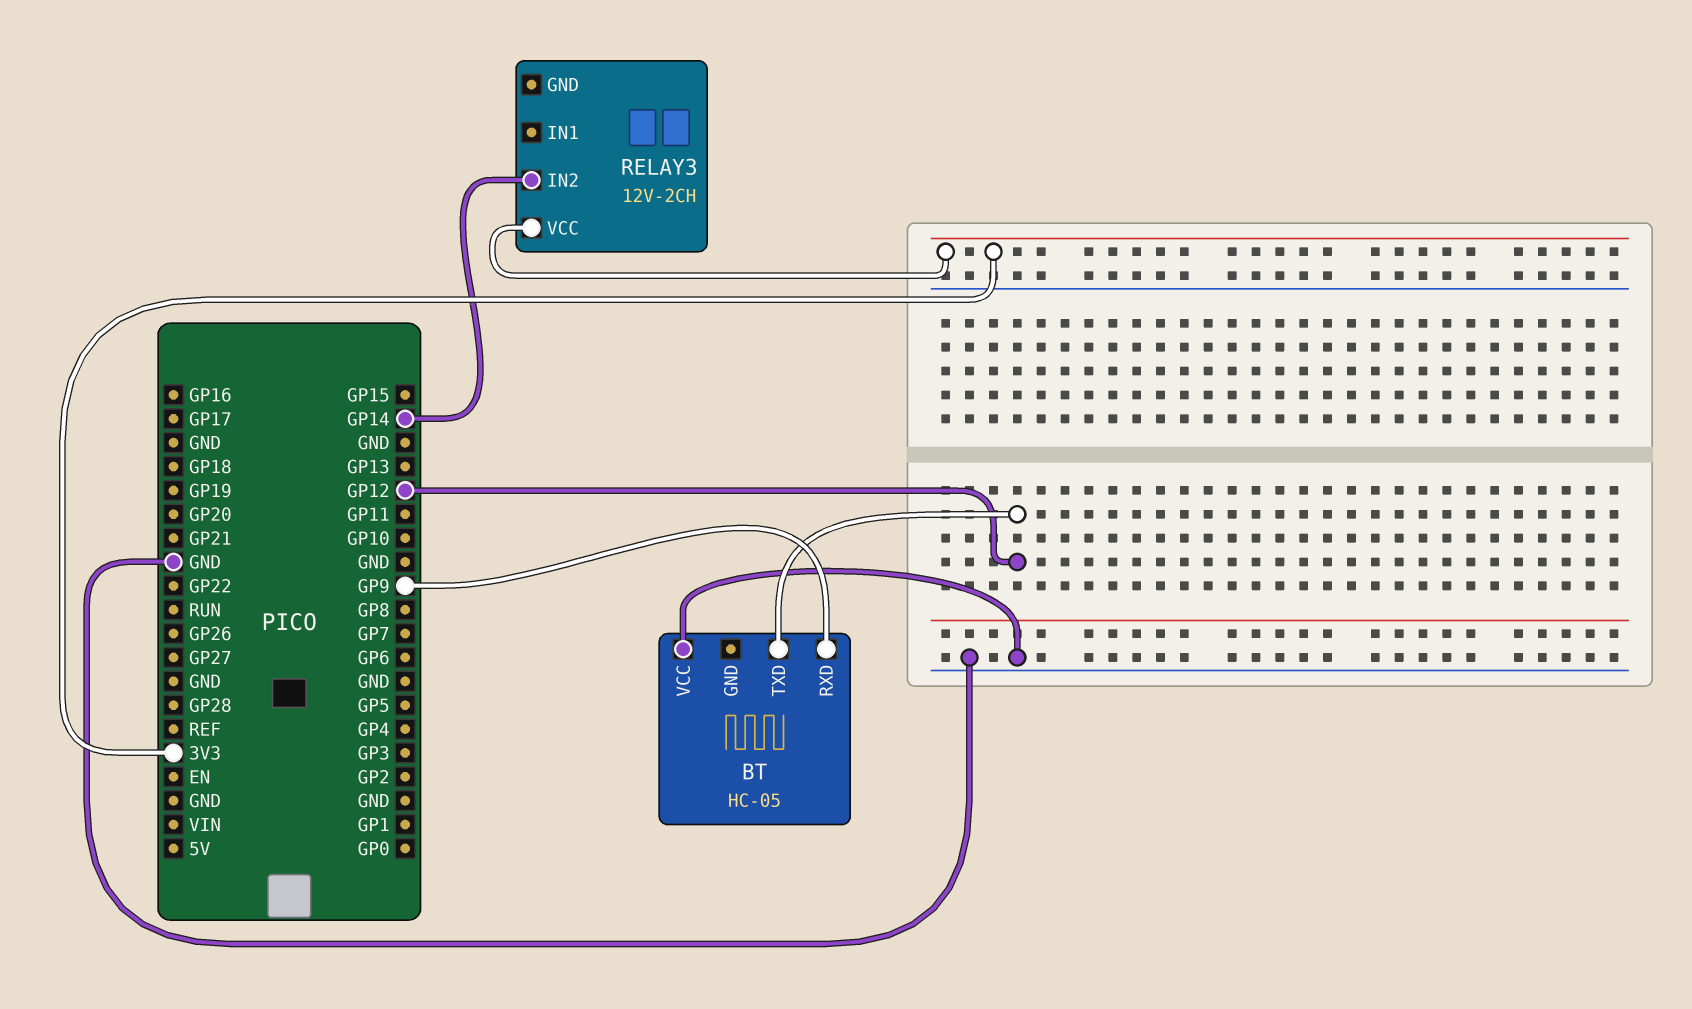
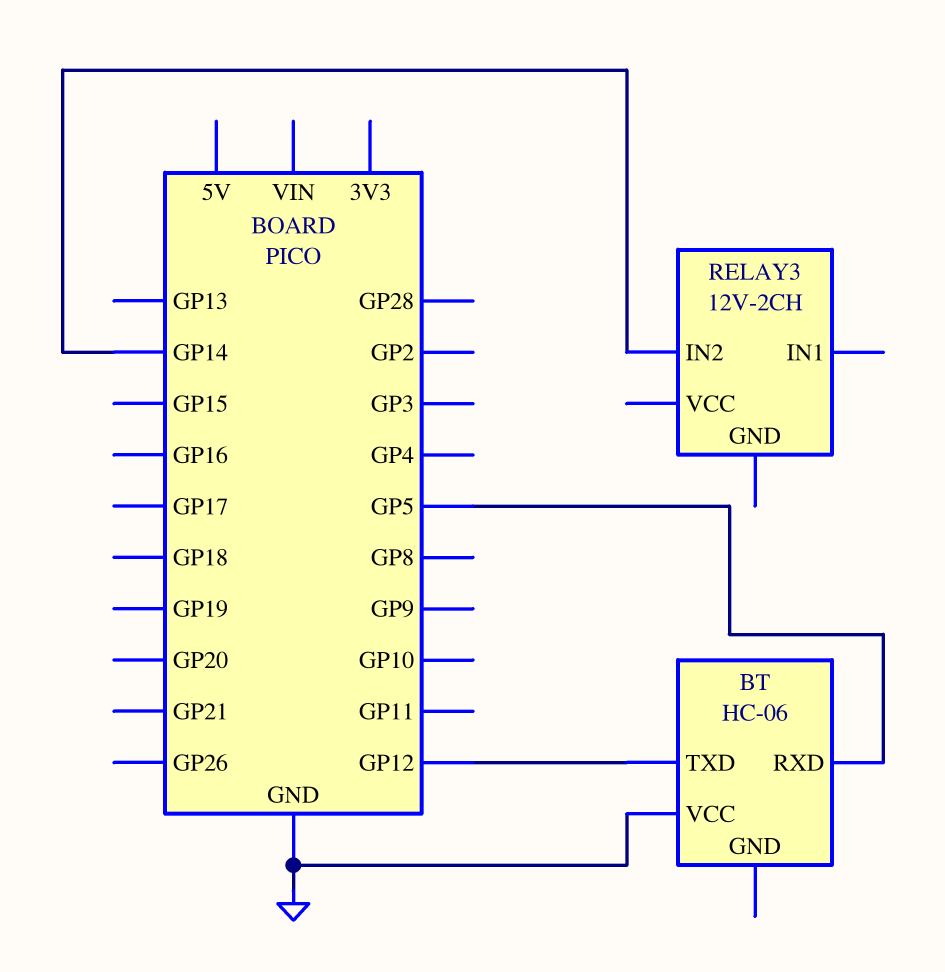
BT: HC-05 -> HC-06
BT pin RXD: GP9 -> GP5
RELAY3 pin VCC: 3V3 -> none

